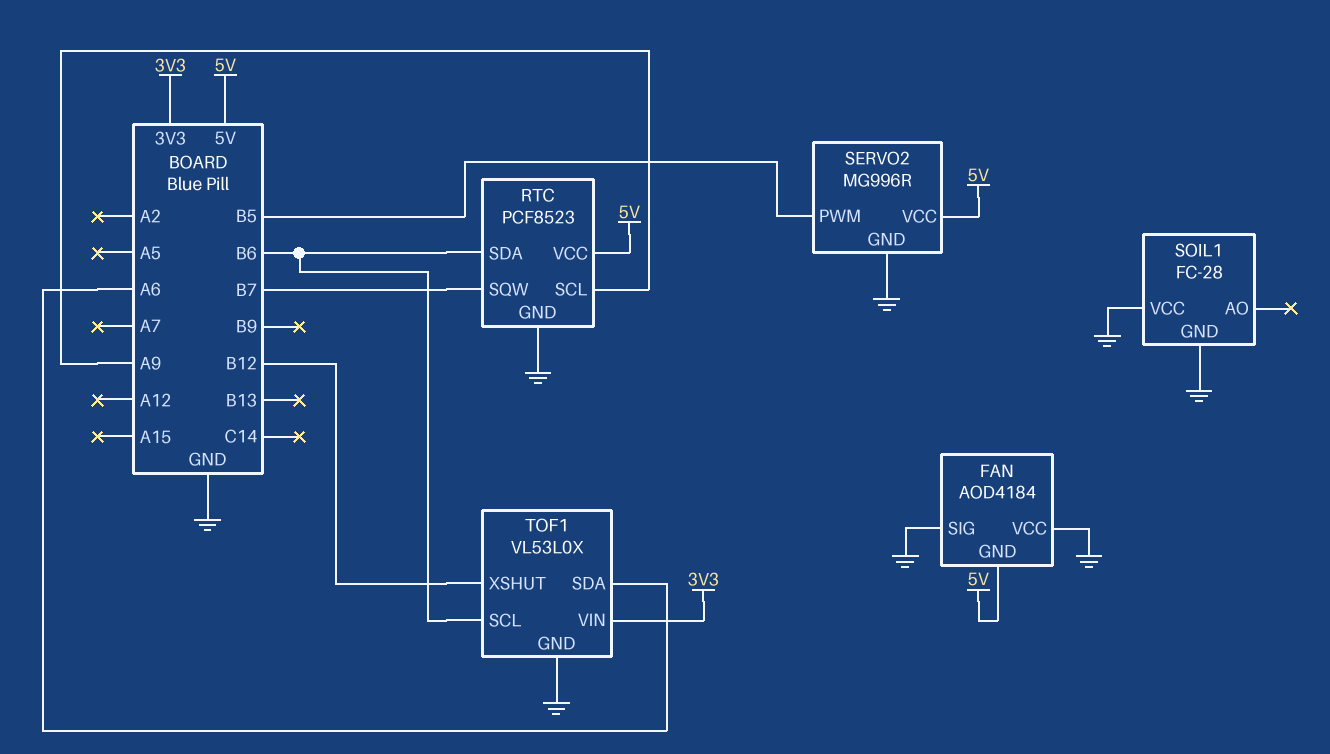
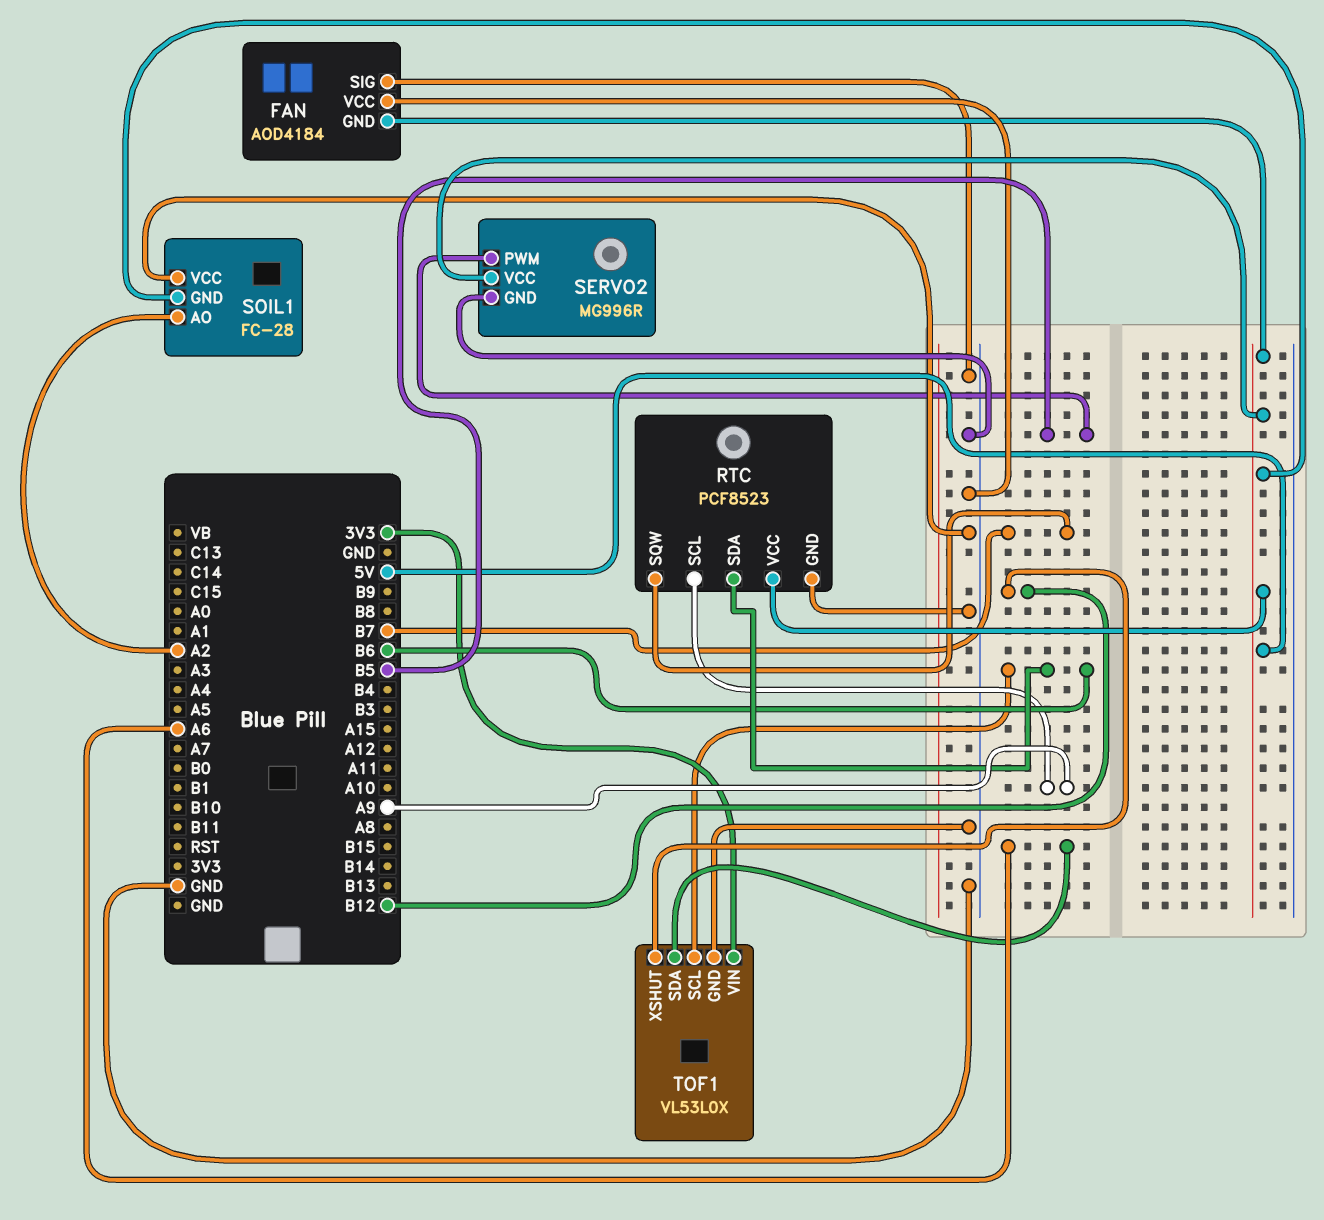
SOIL1 pin AO: none -> A2
SOIL1 pin GND: GND -> 5V

